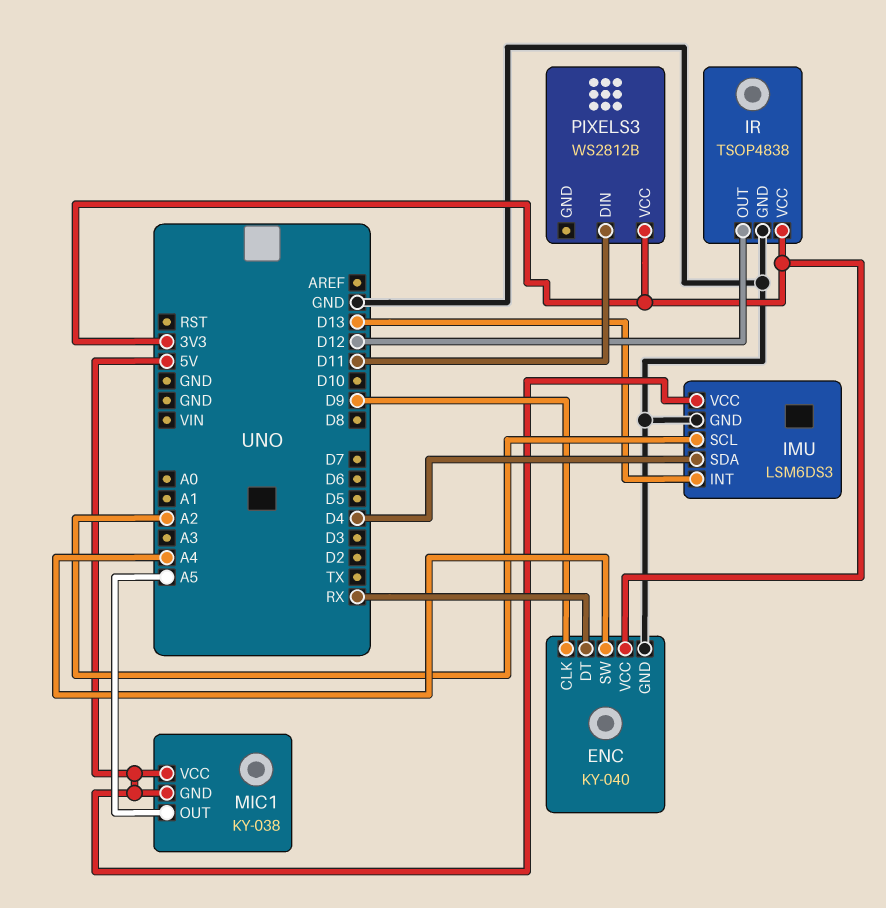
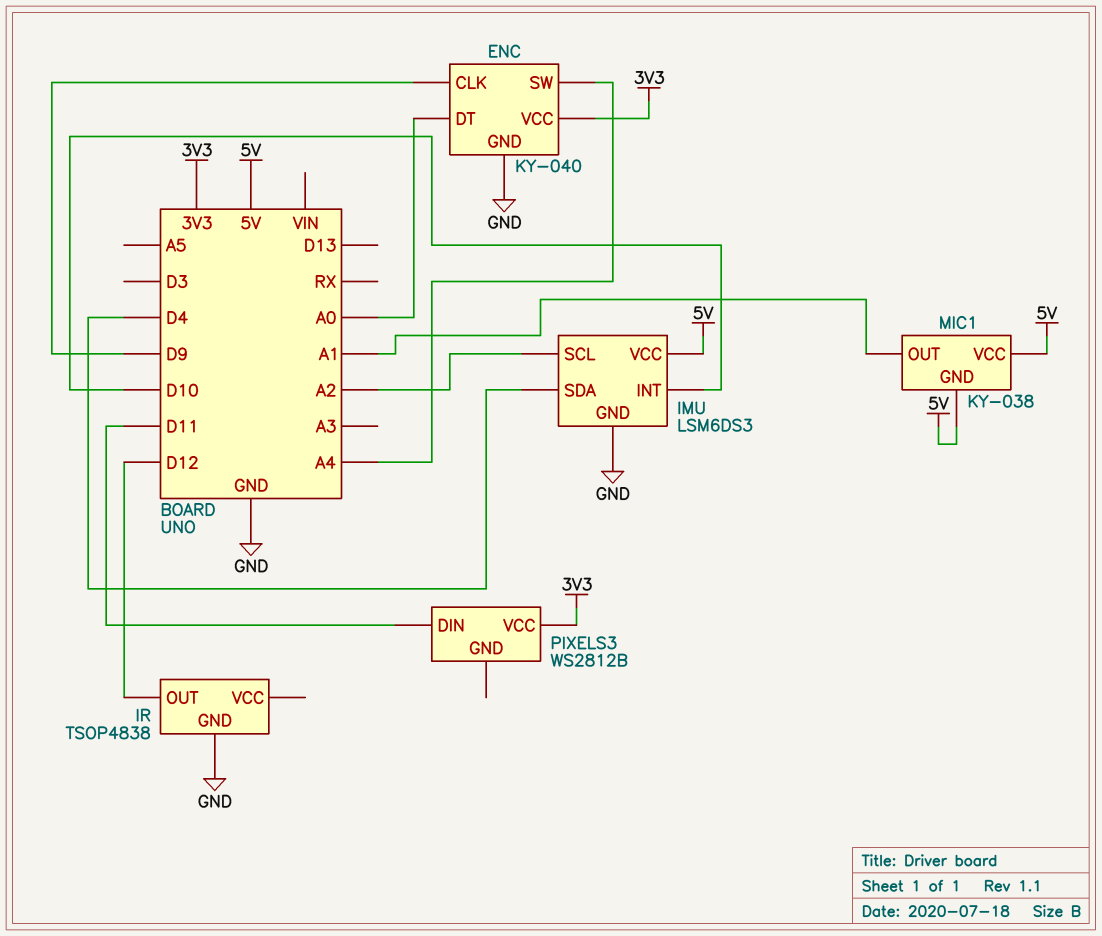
ENC pin DT: RX -> A0
IMU pin INT: D13 -> D10
IR pin VCC: 3V3 -> none
MIC1 pin OUT: A5 -> A1

